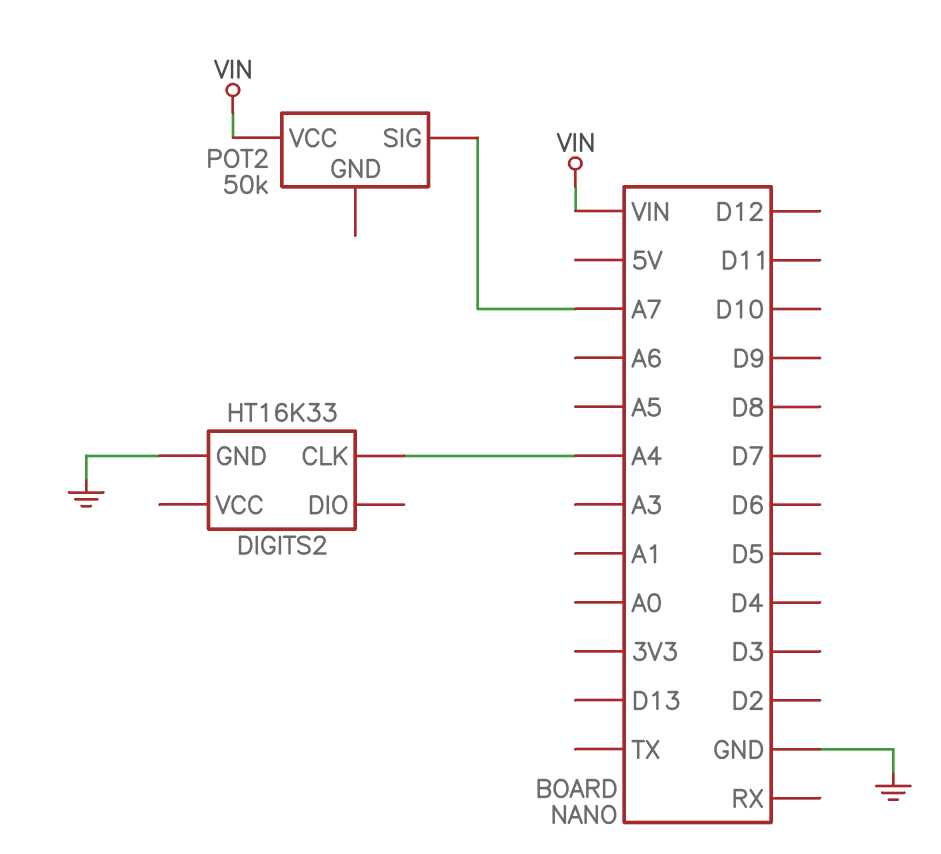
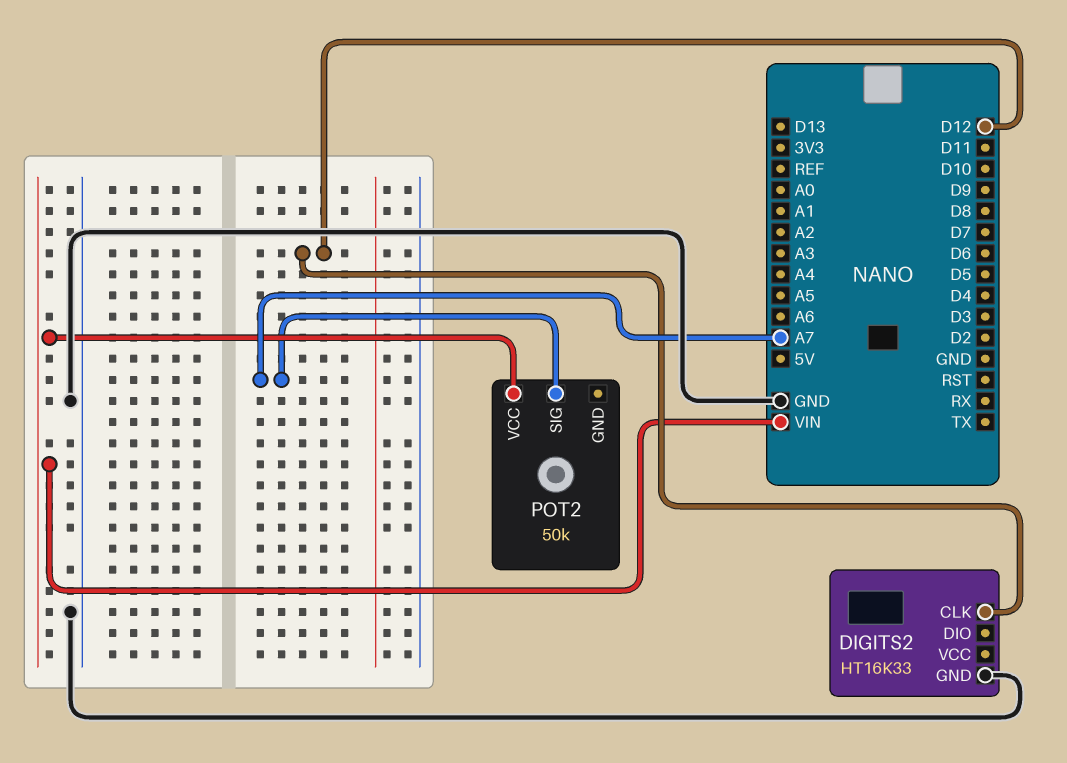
DIGITS2 pin CLK: A4 -> D12

